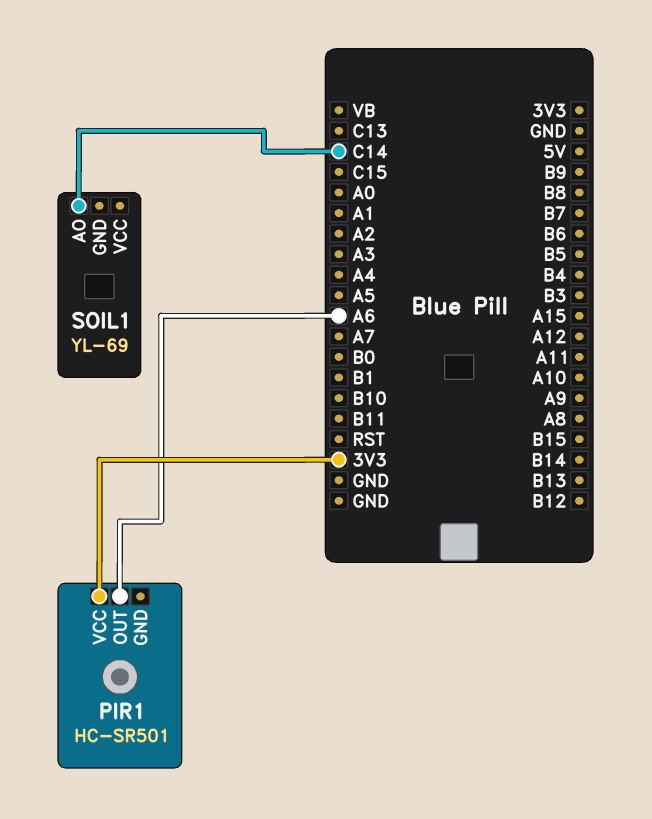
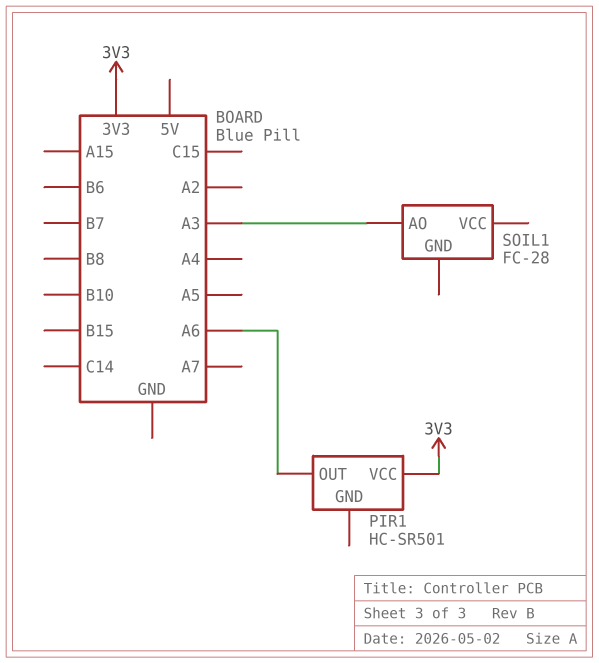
SOIL1: YL-69 -> FC-28
SOIL1 pin AO: C14 -> A3

